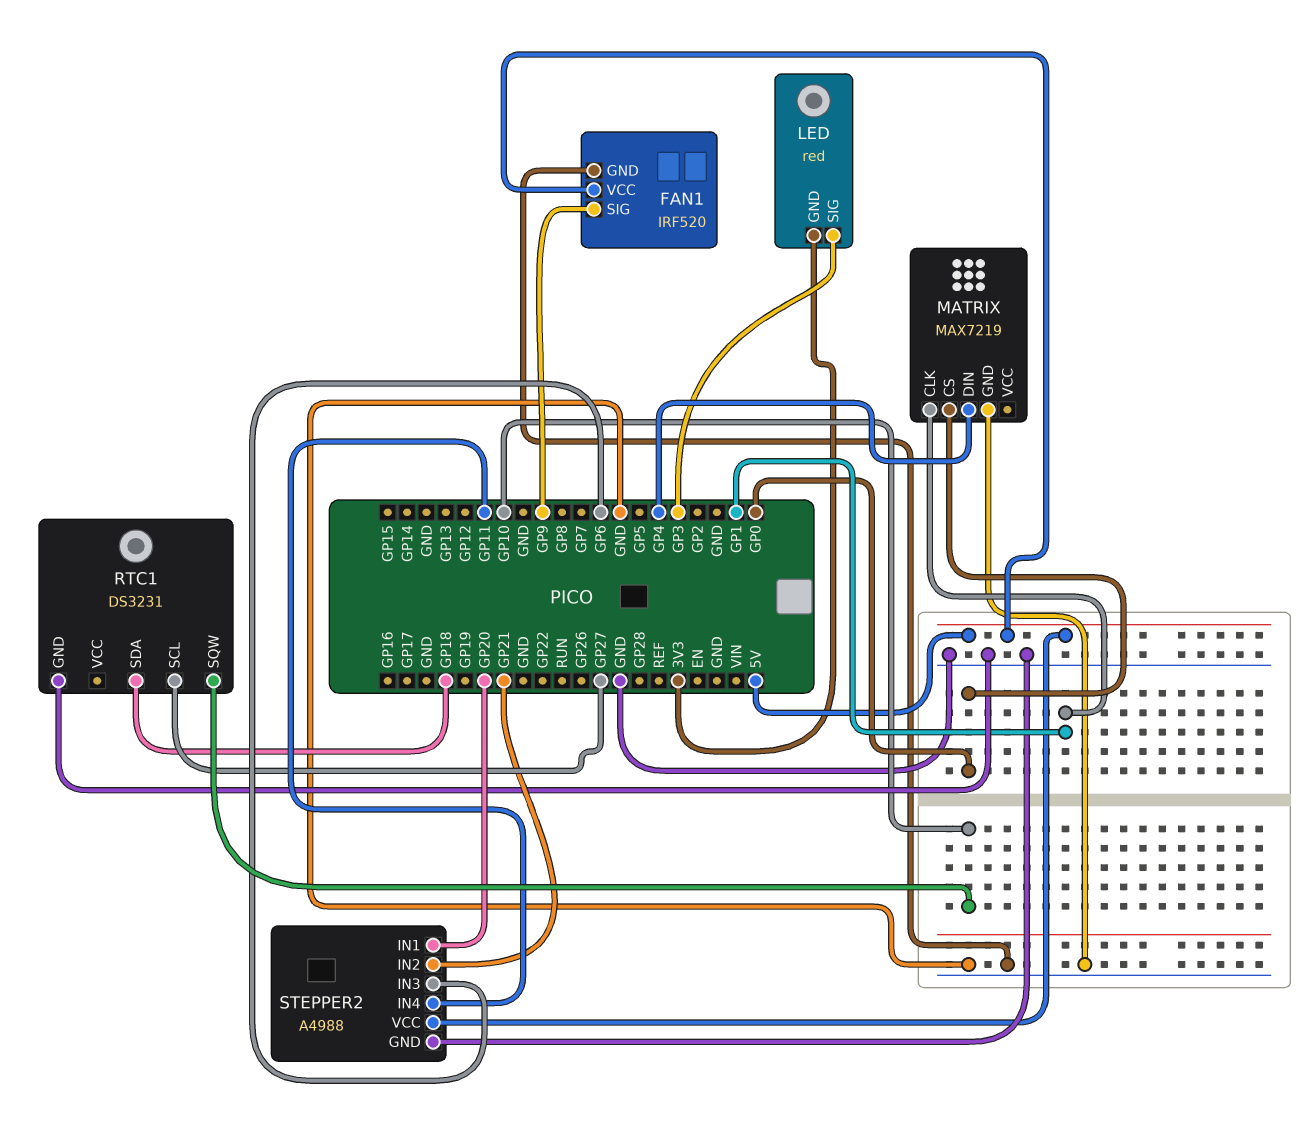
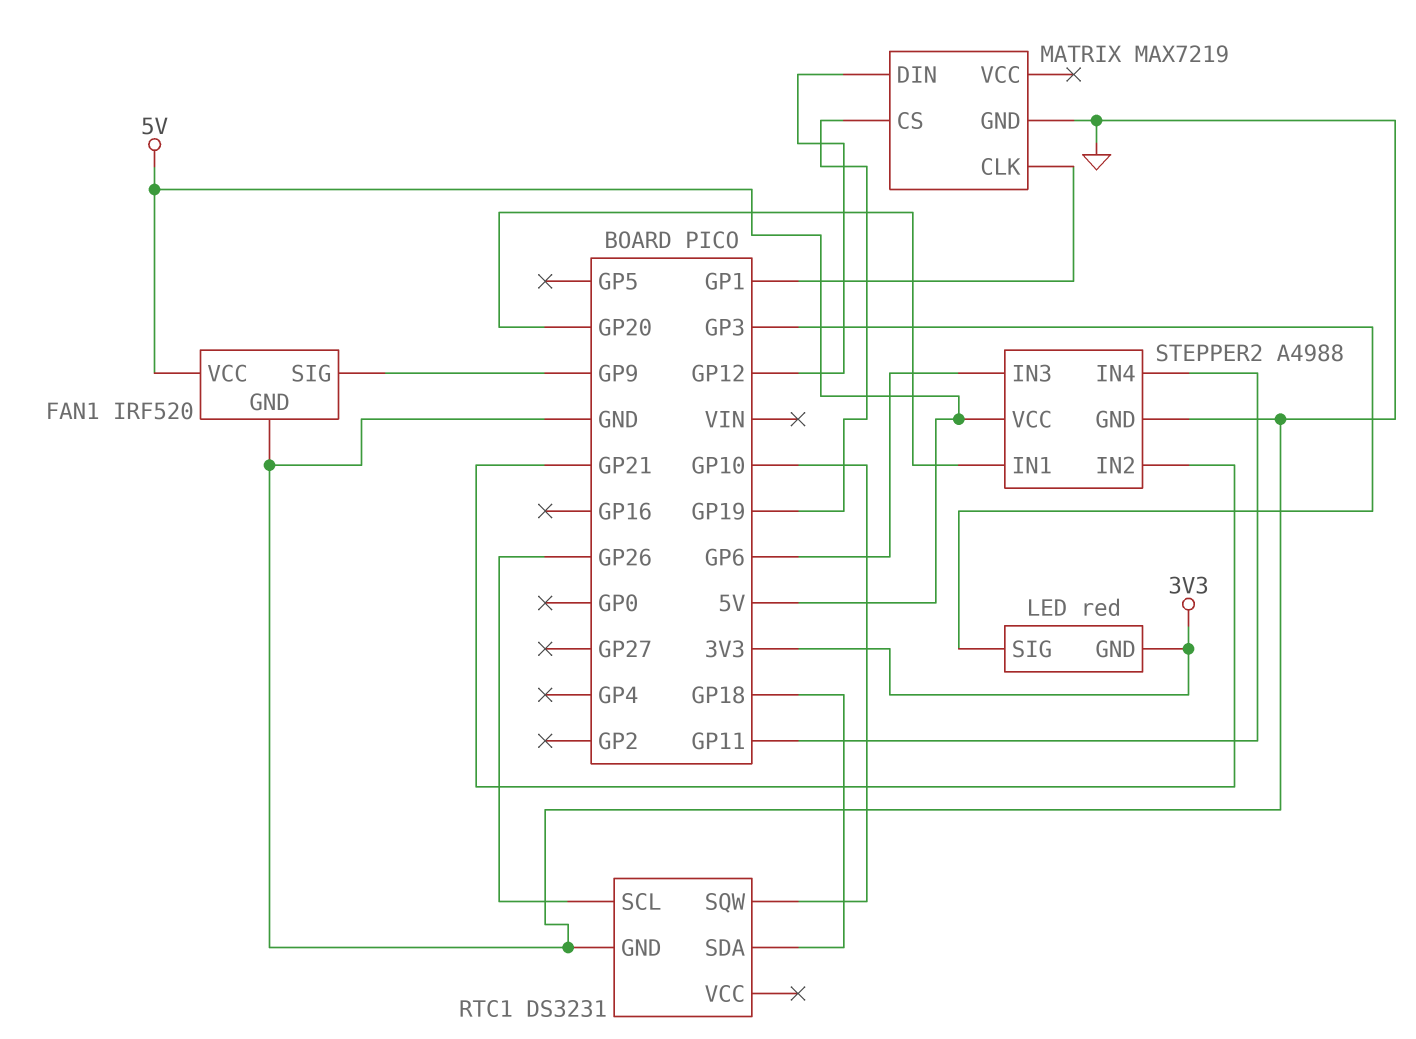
MATRIX pin CS: GP0 -> GP19
MATRIX pin DIN: GP4 -> GP12
RTC1 pin SCL: GP27 -> GP26

